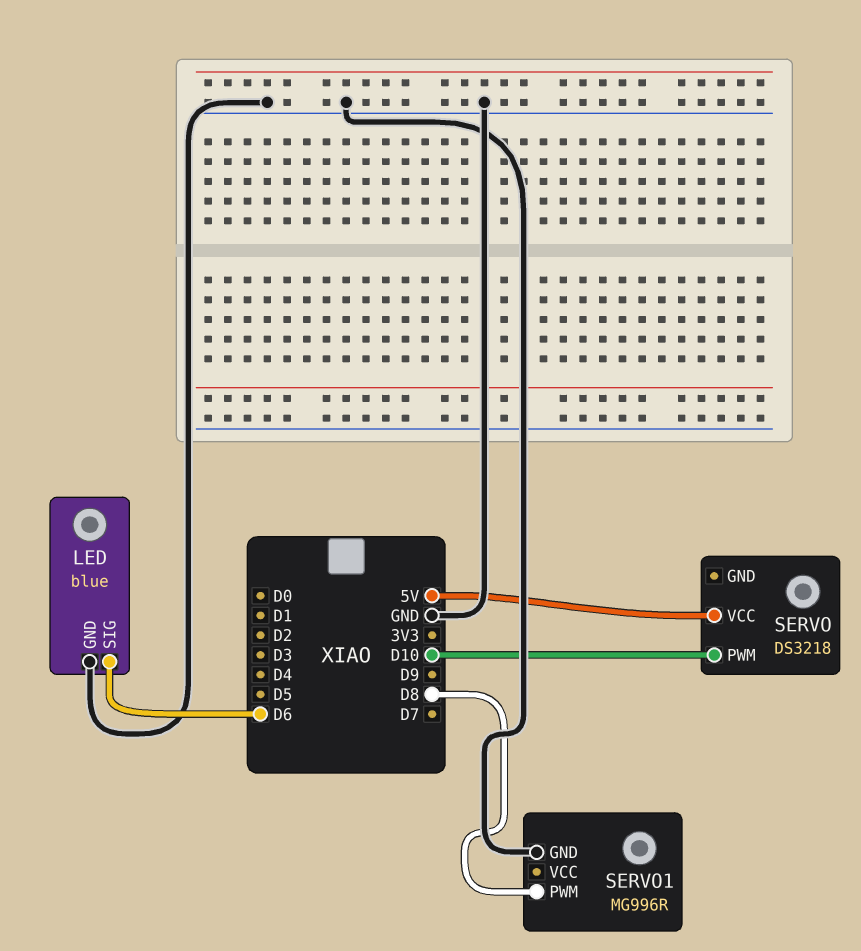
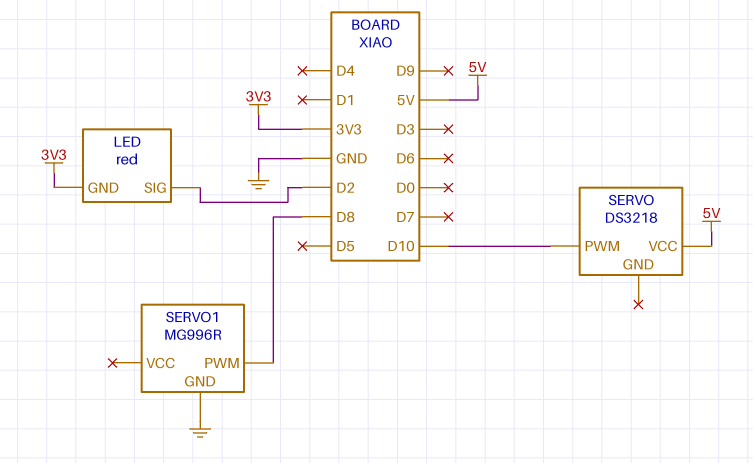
LED: blue -> red
LED pin GND: GND -> 3V3
LED pin SIG: D6 -> D2

